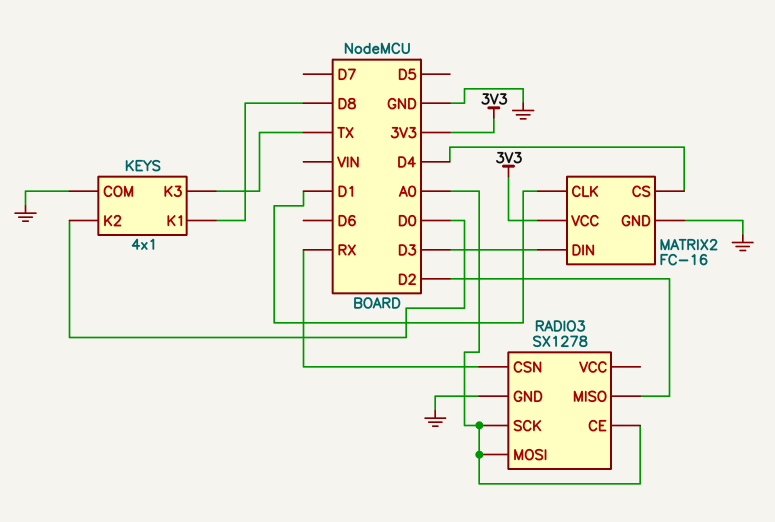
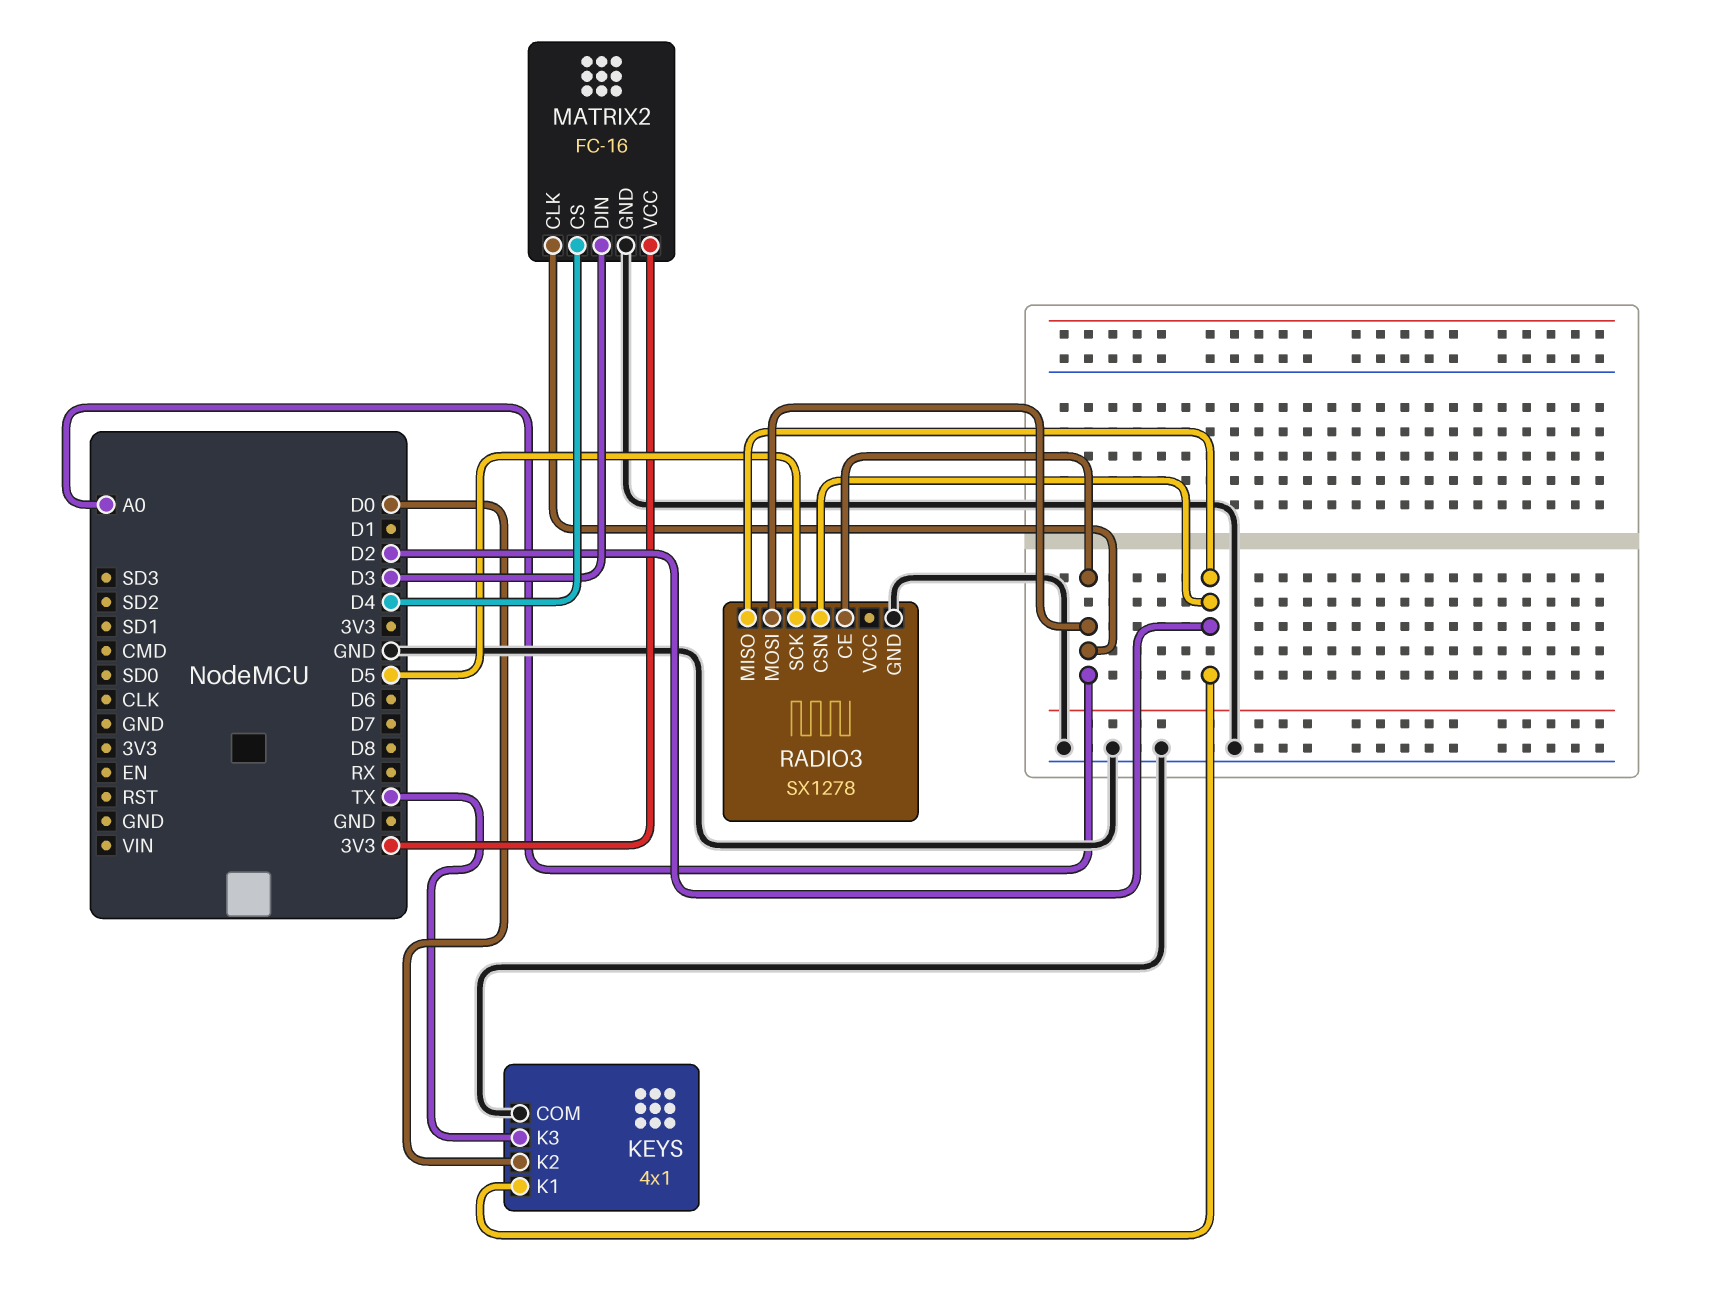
KEYS pin K1: D8 -> D2
MATRIX2 pin CLK: D1 -> A0
RADIO3 pin CSN: RX -> D2
RADIO3 pin SCK: A0 -> D5

